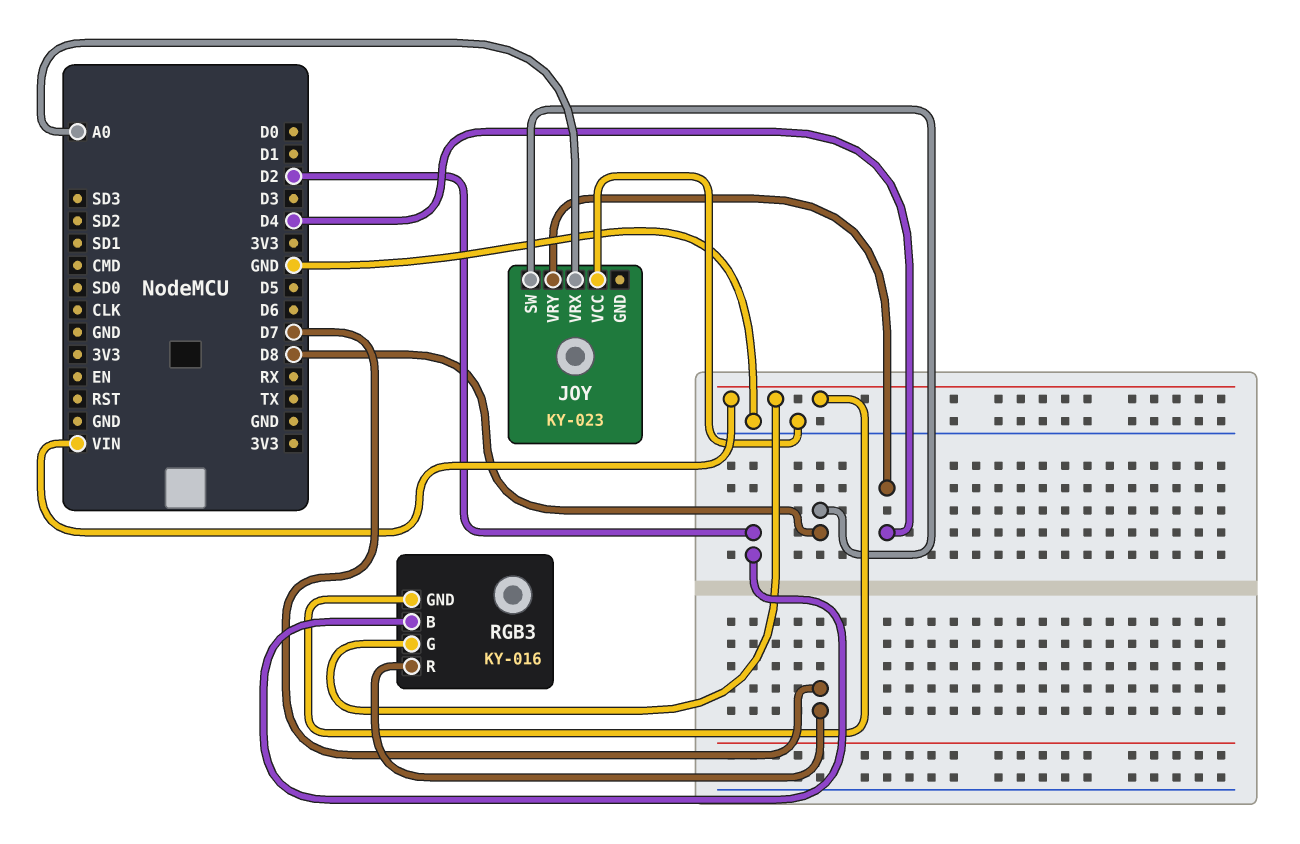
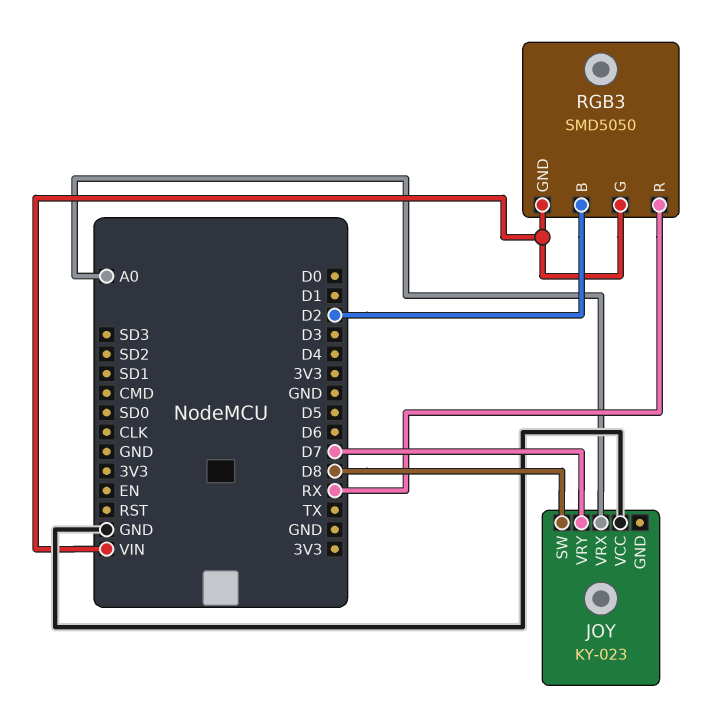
JOY pin VRY: D4 -> D7
RGB3: KY-016 -> SMD5050
RGB3 pin R: D7 -> RX

